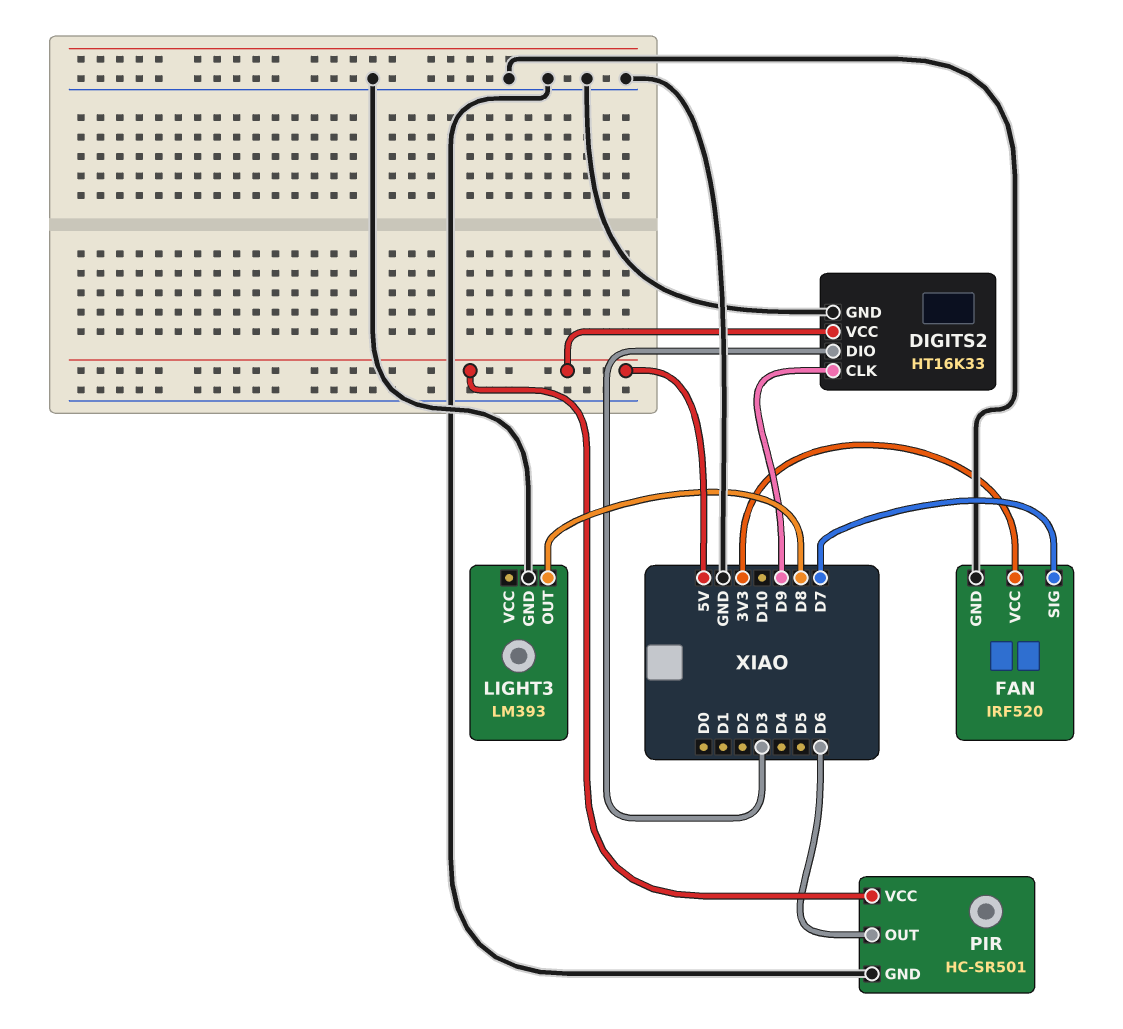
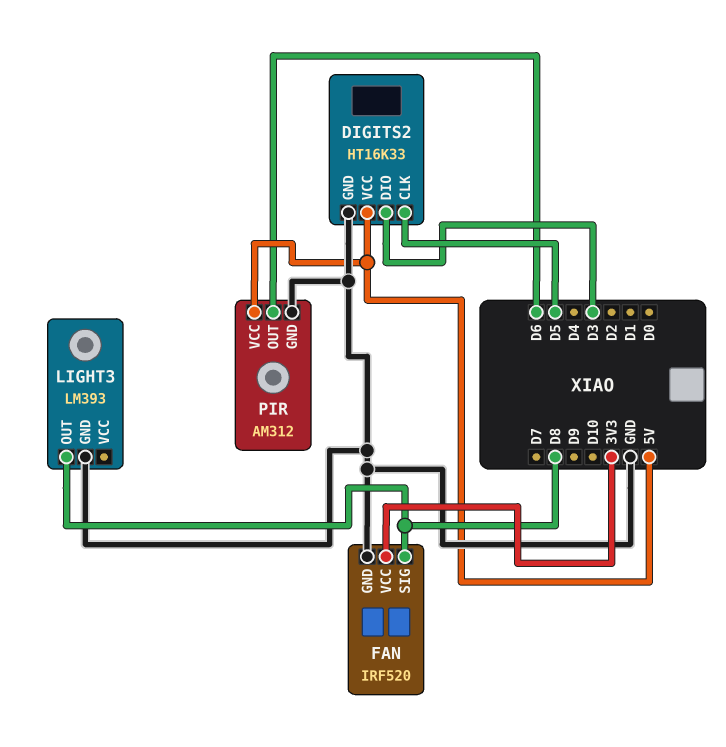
DIGITS2 pin CLK: D9 -> D5
FAN pin SIG: D7 -> D8
PIR: HC-SR501 -> AM312

